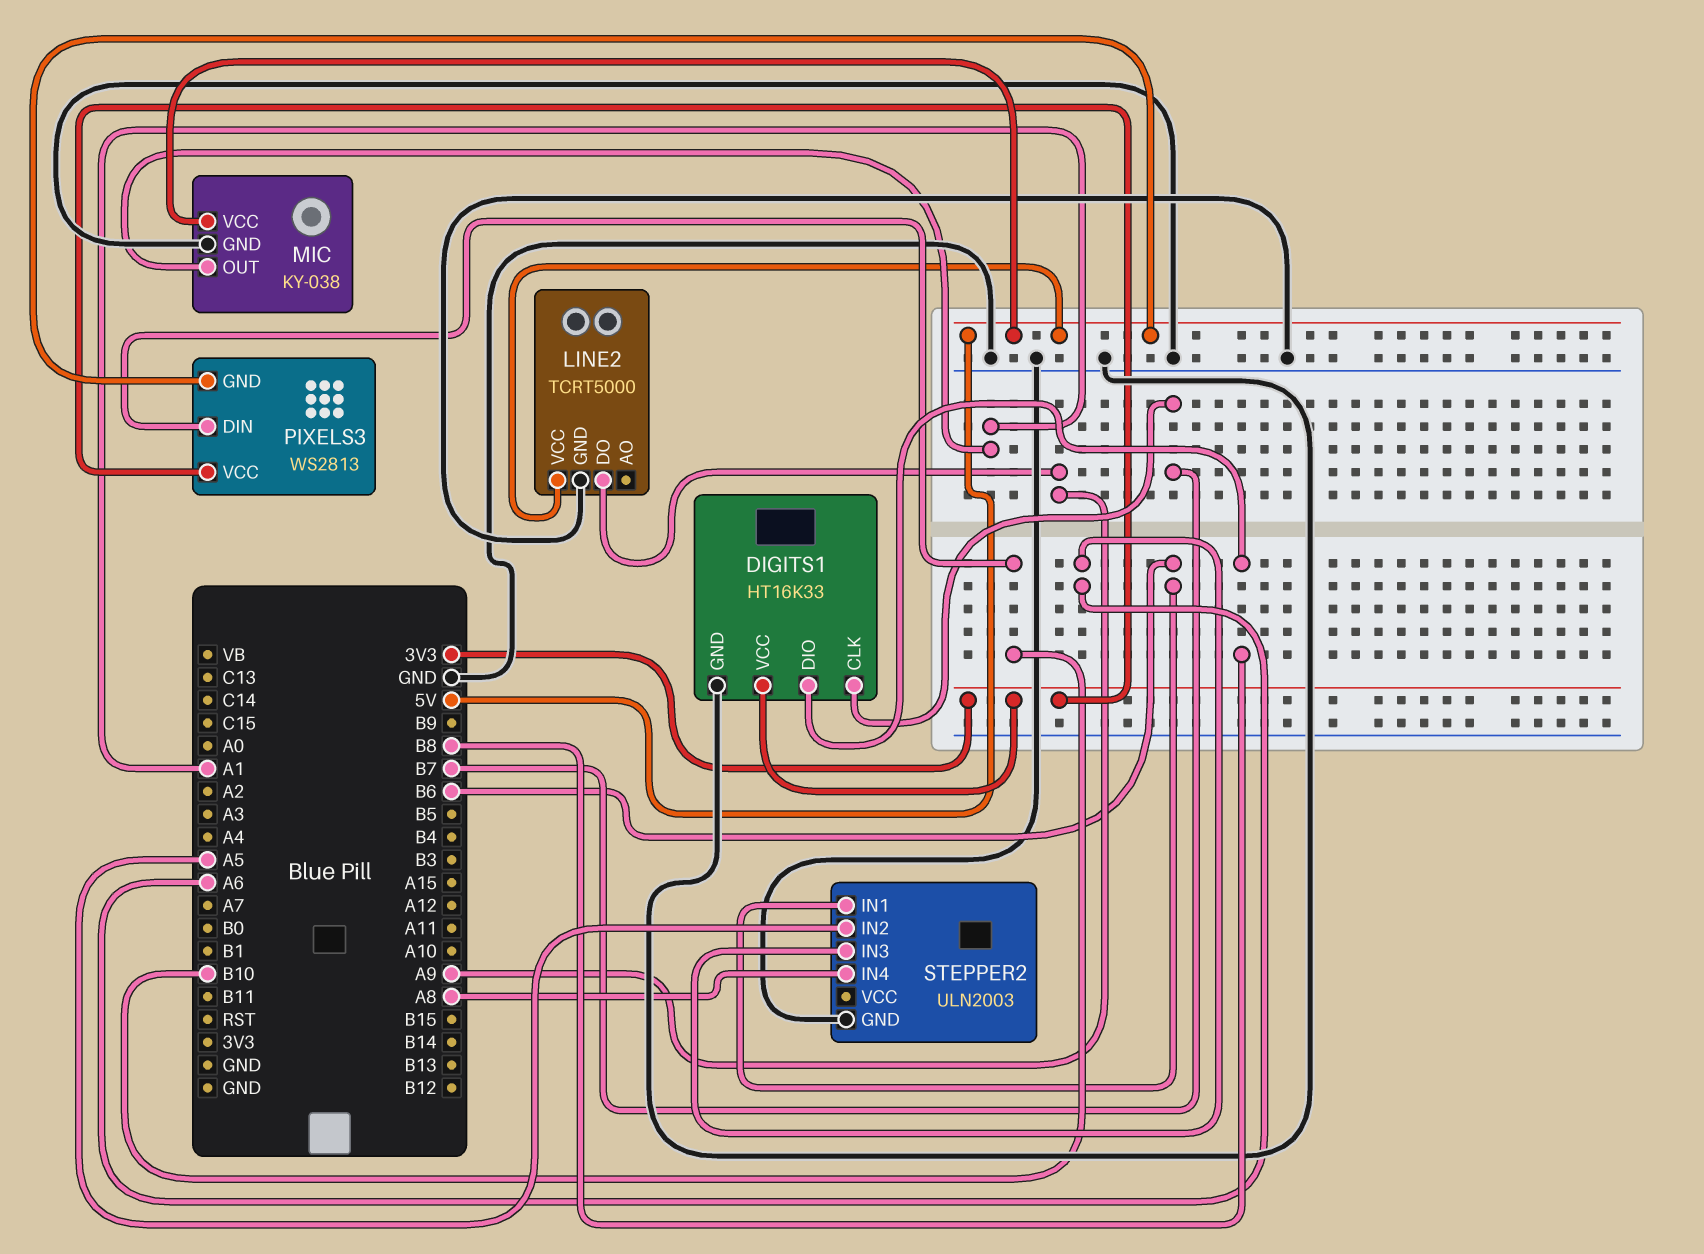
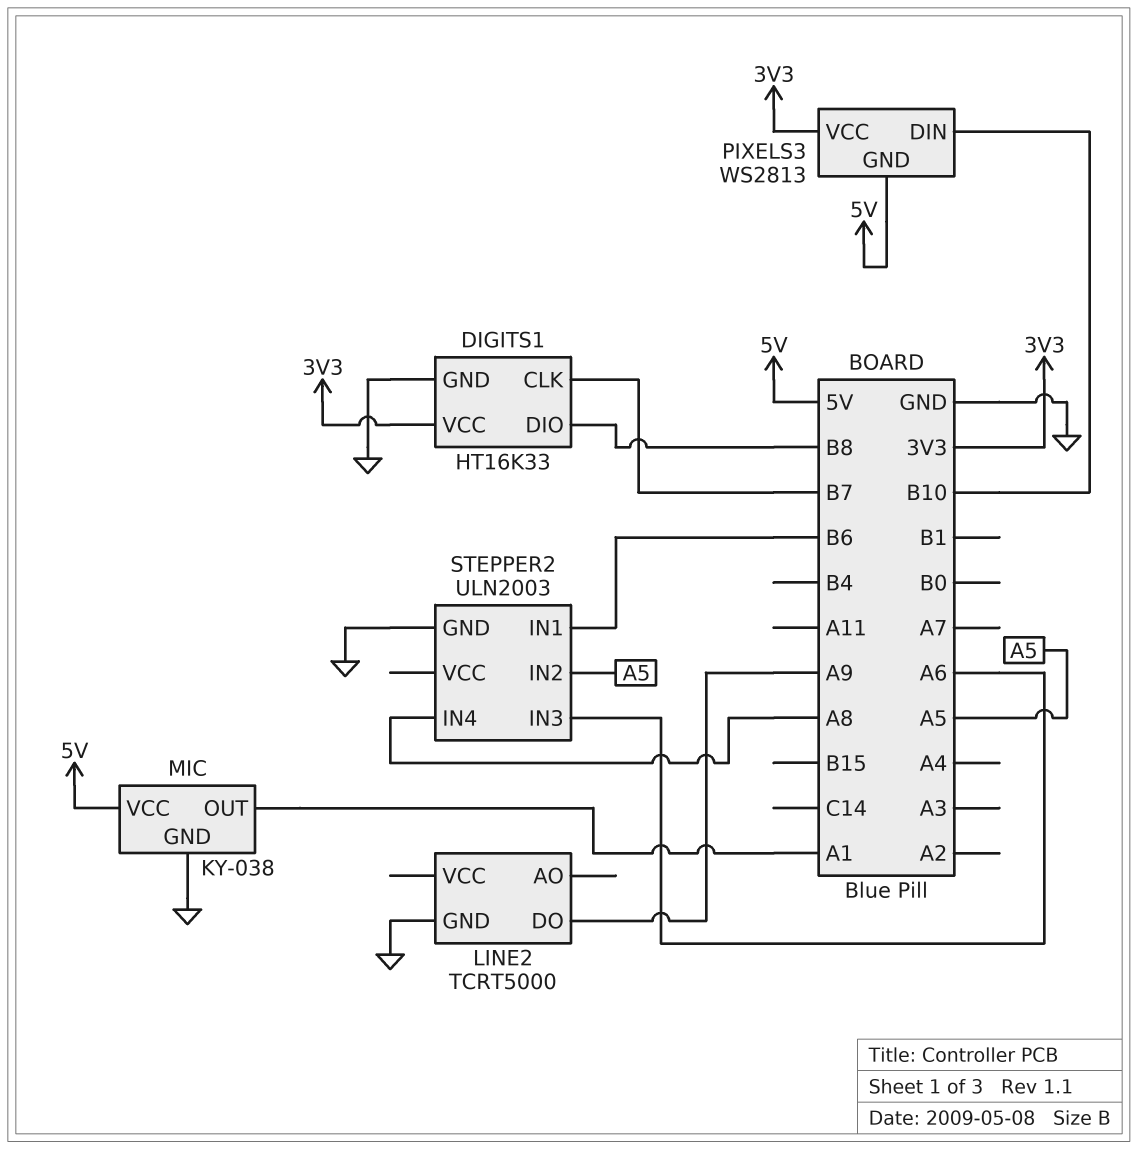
LINE2 pin VCC: 5V -> none

